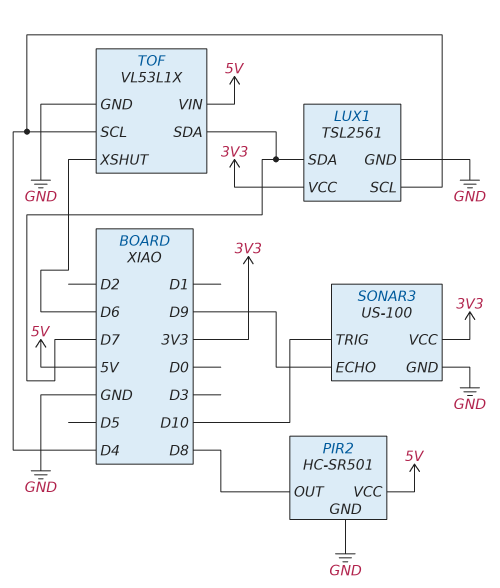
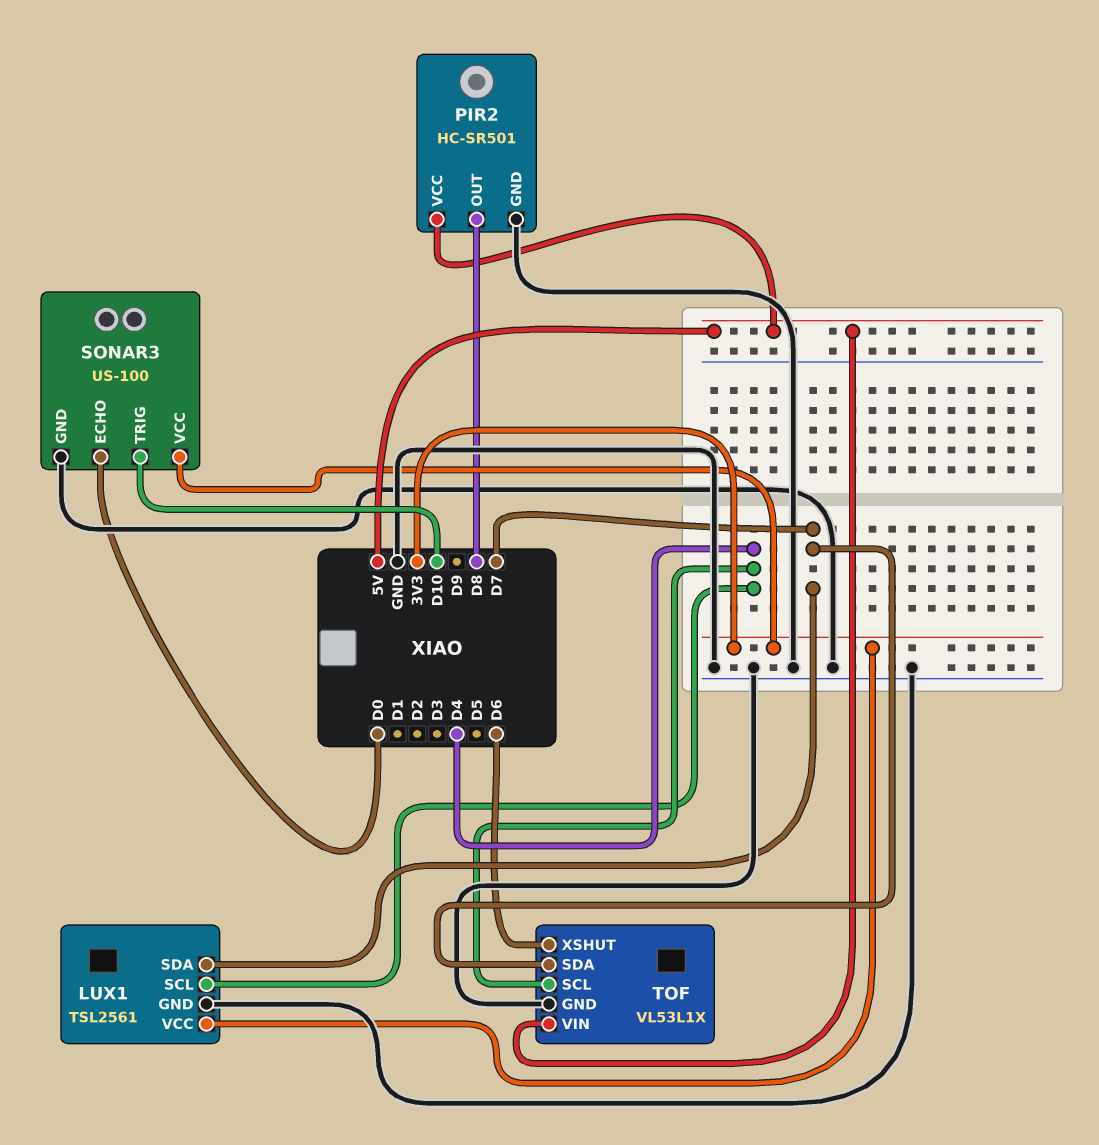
SONAR3 pin ECHO: D9 -> D0

